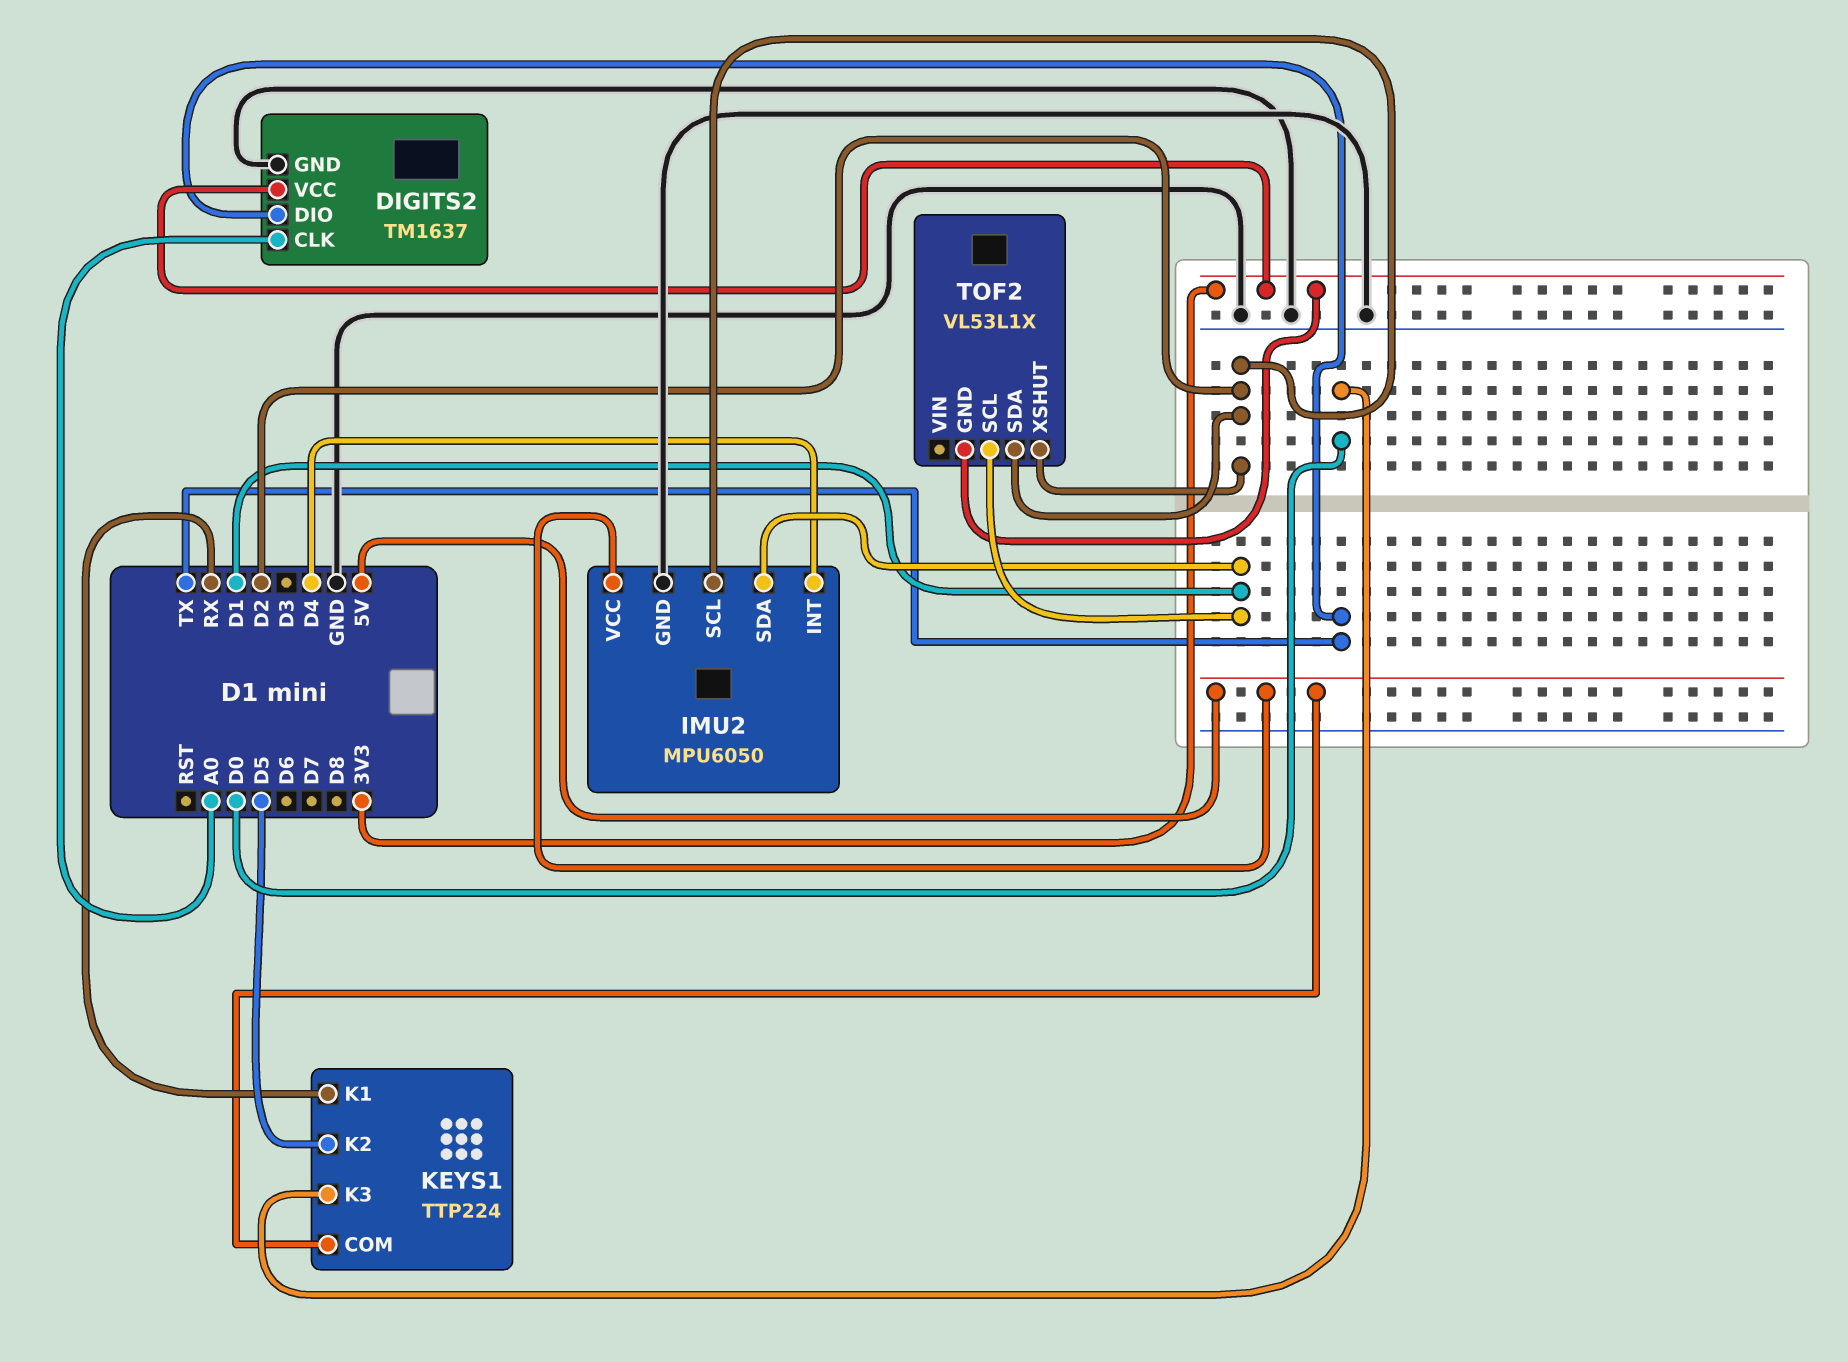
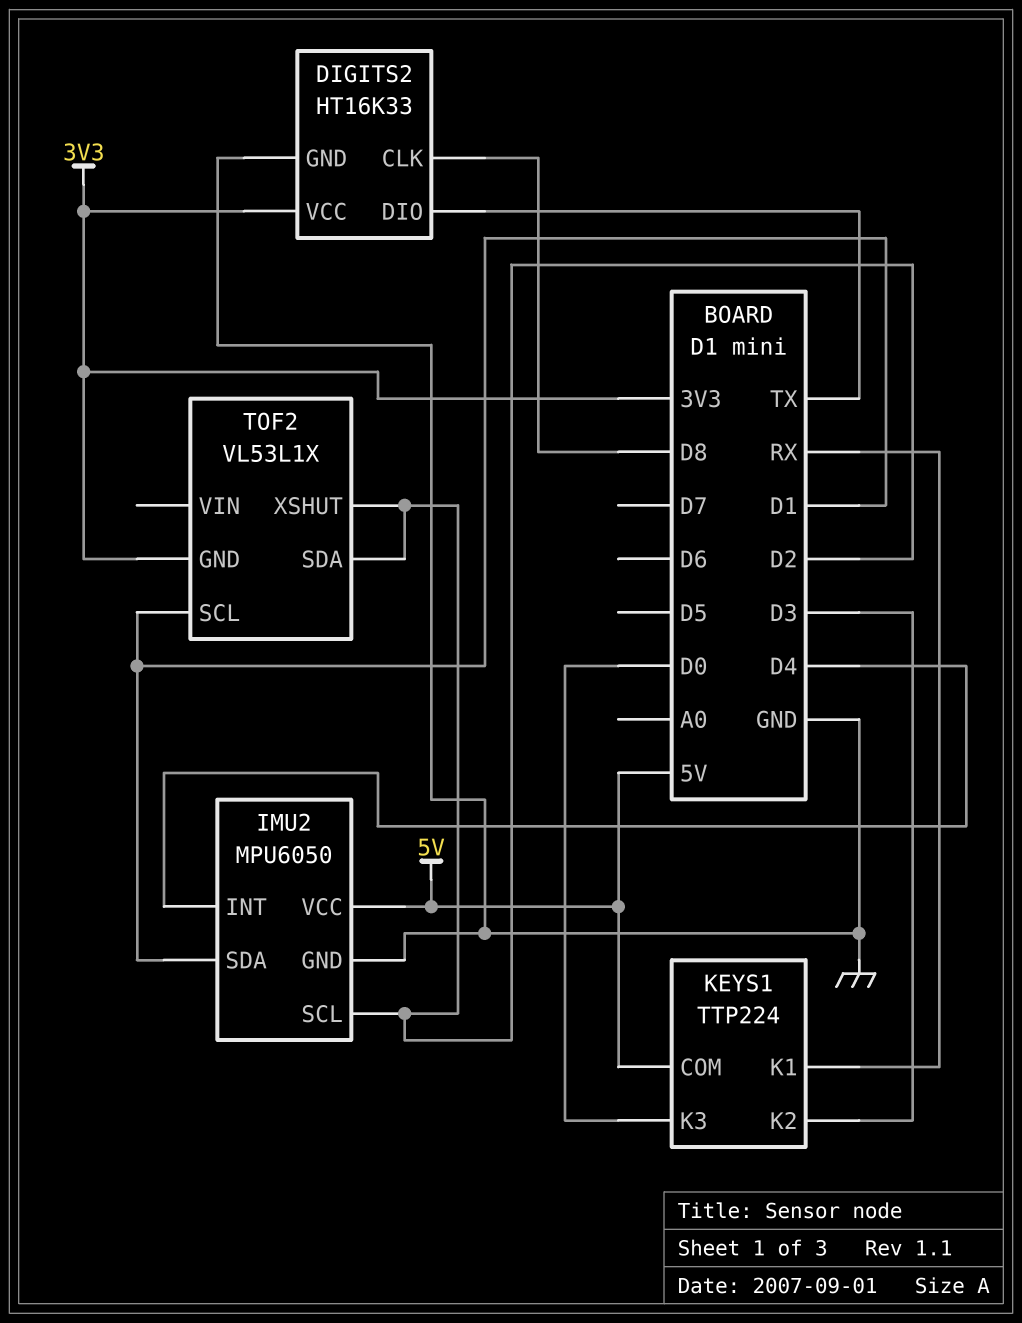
DIGITS2: TM1637 -> HT16K33
DIGITS2 pin CLK: A0 -> D8
KEYS1 pin K2: D5 -> D3

